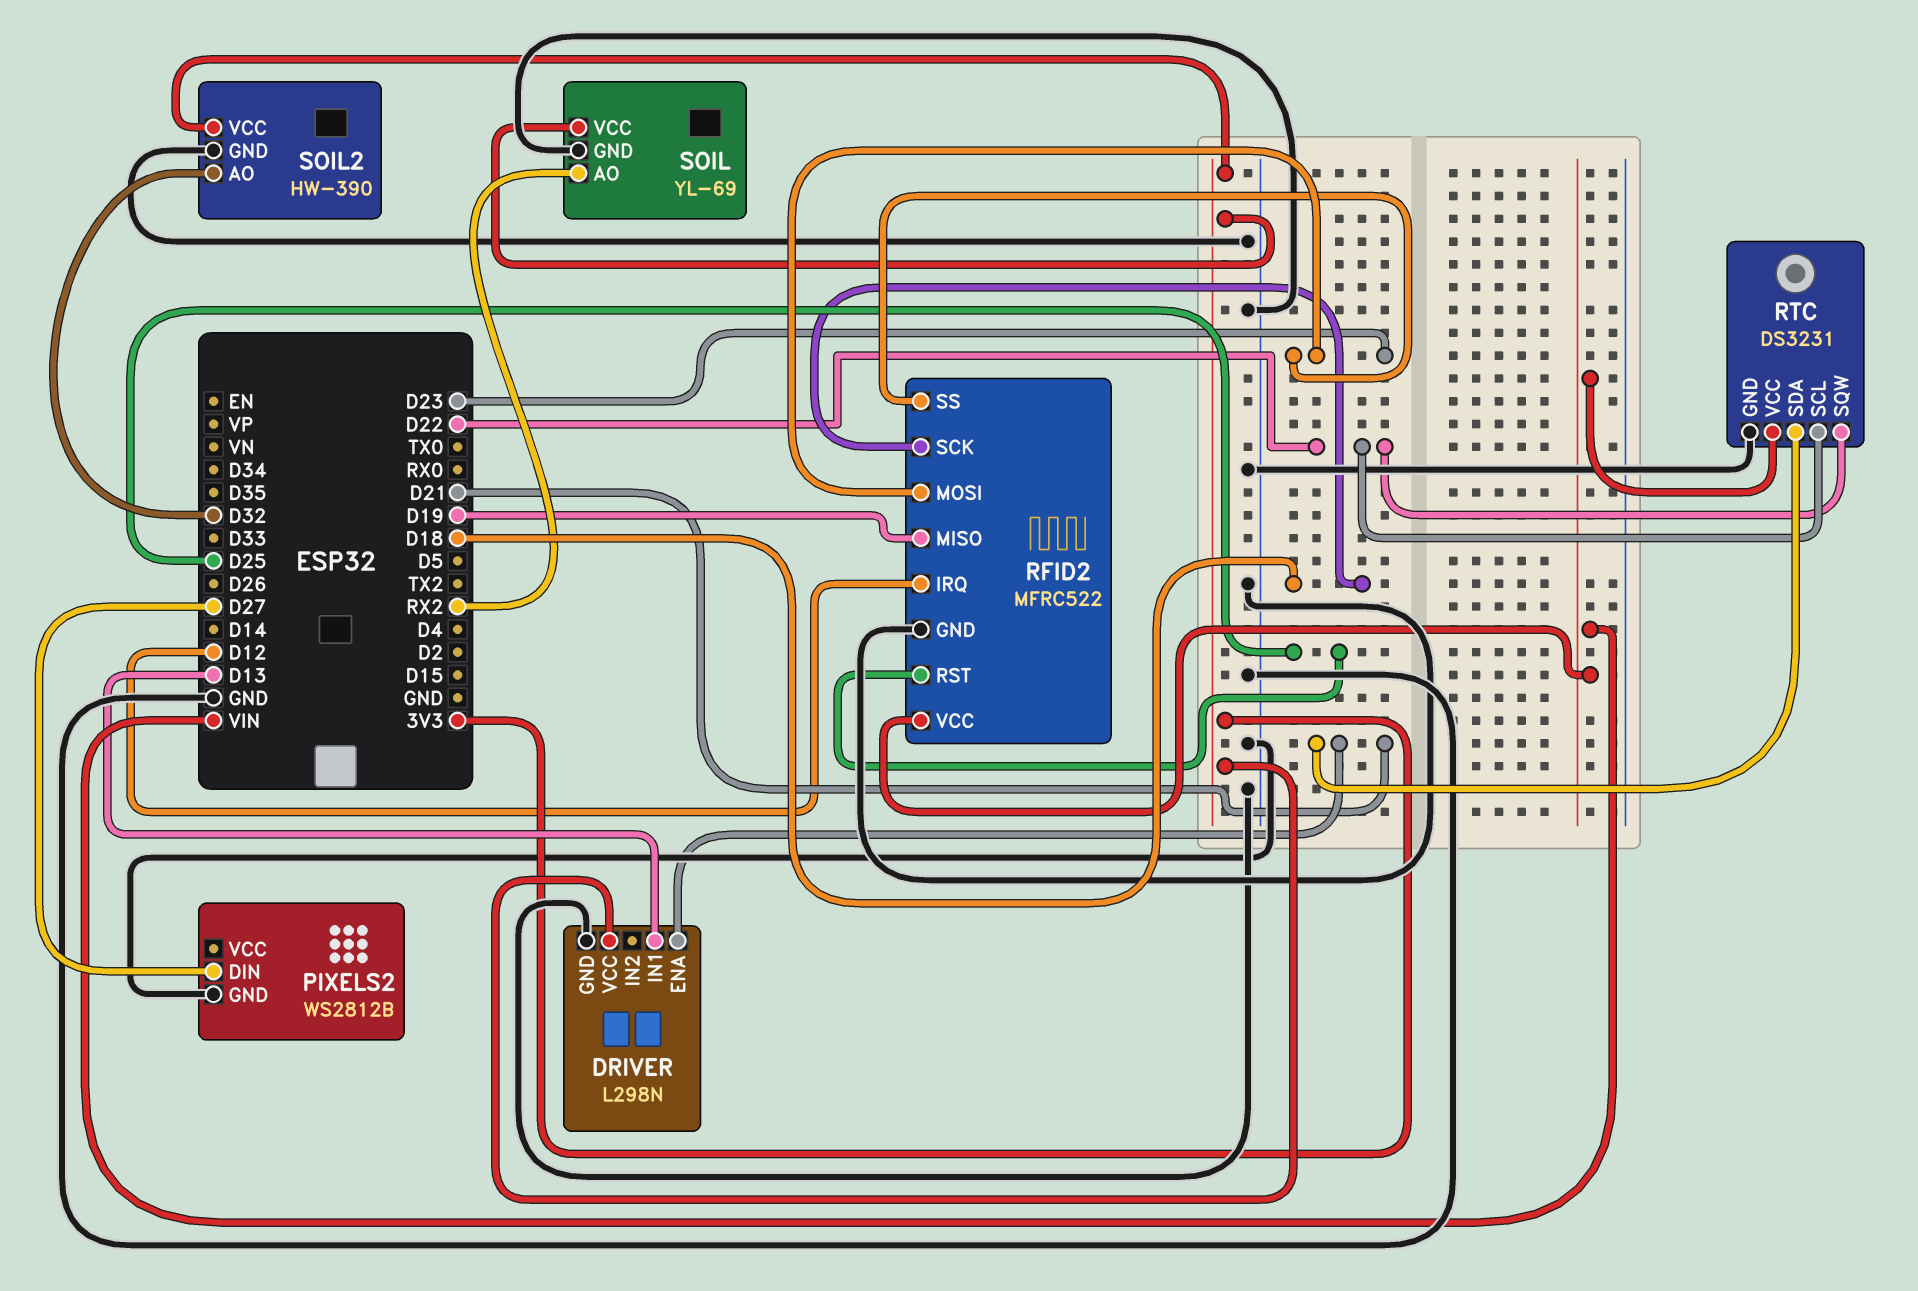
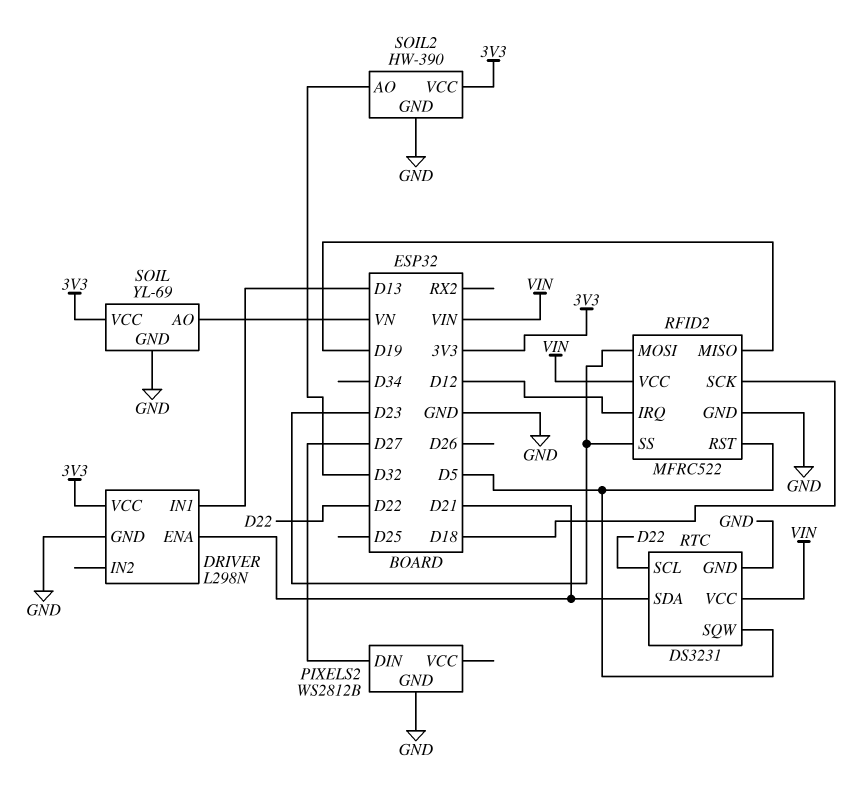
RFID2 pin RST: D25 -> D5
RTC pin SQW: D22 -> D5
SOIL pin AO: RX2 -> VN

